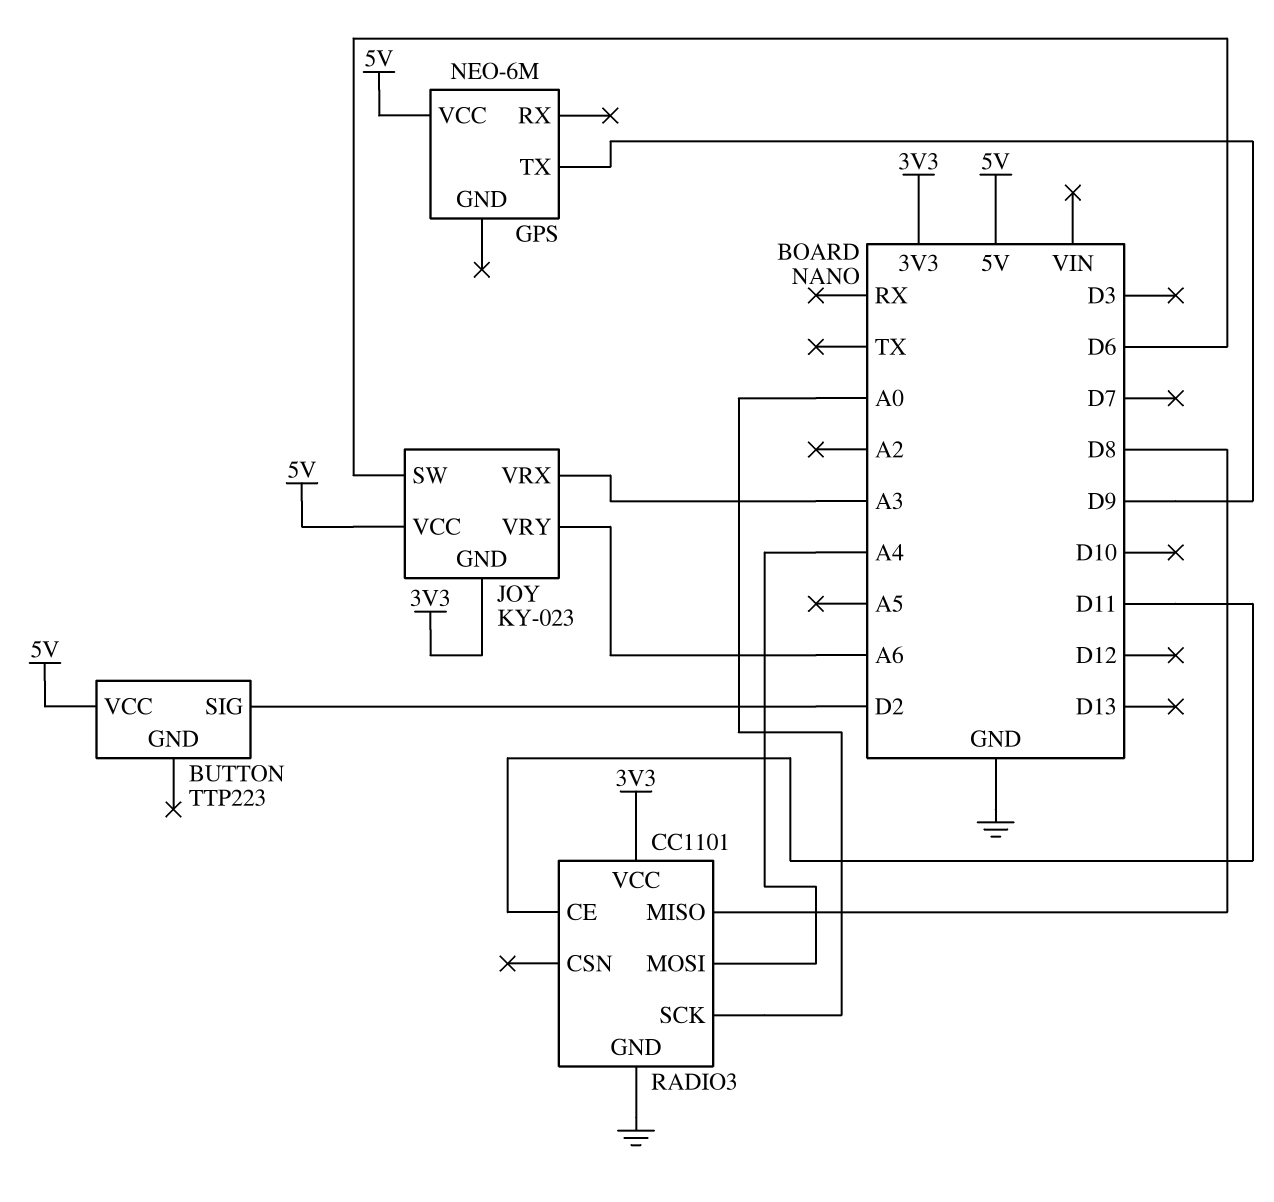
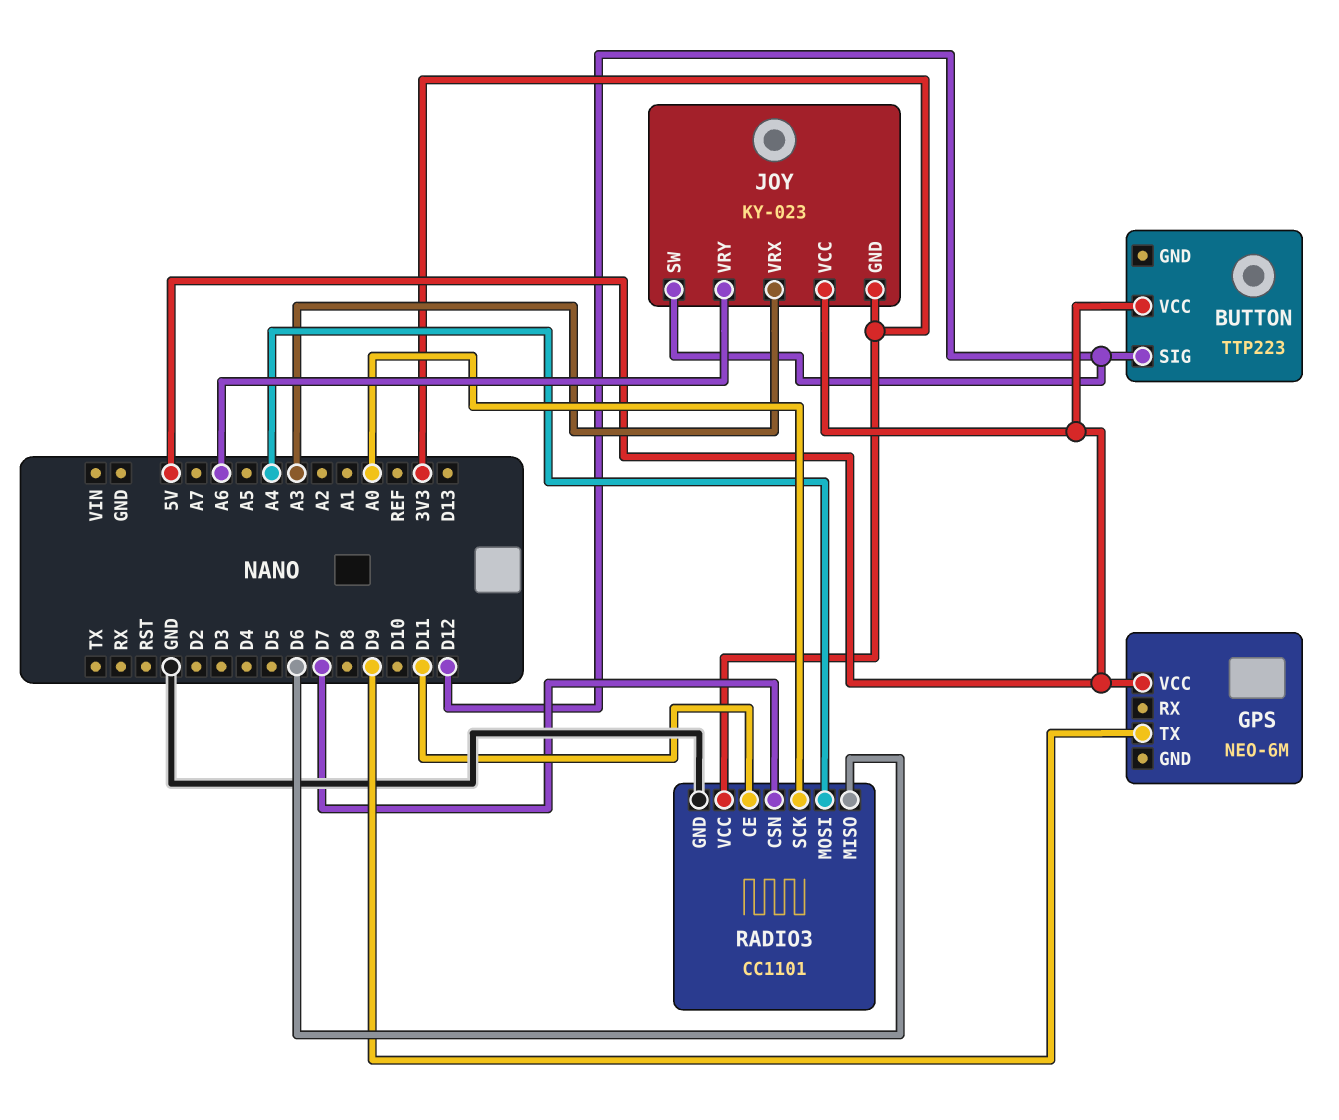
BUTTON pin SIG: D2 -> D12
JOY pin SW: D6 -> D12
RADIO3 pin CSN: none -> D7
RADIO3 pin MISO: D8 -> D6

